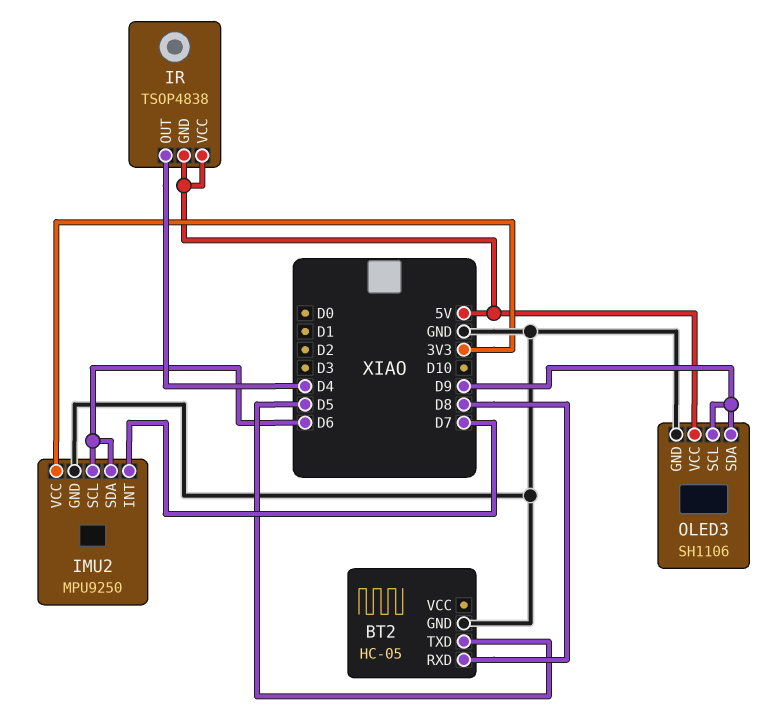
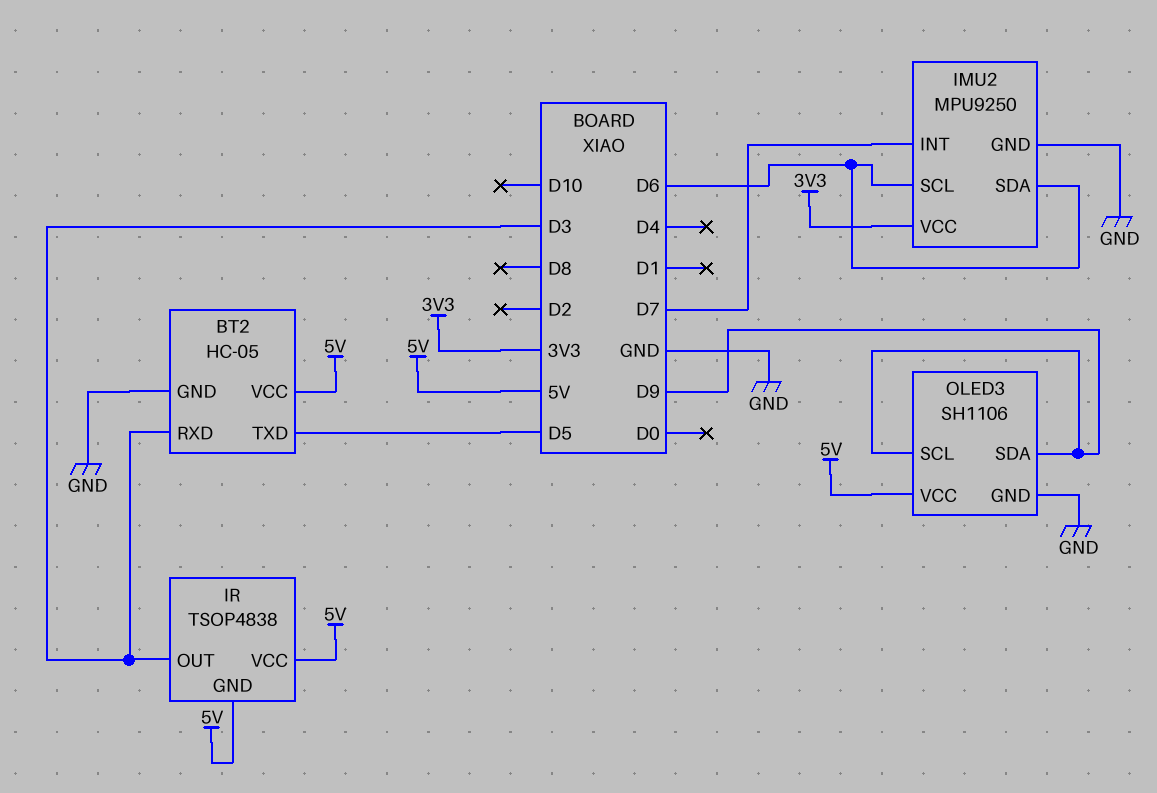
BT2 pin RXD: D8 -> D3
BT2 pin VCC: none -> 5V
IR pin OUT: D4 -> D3

